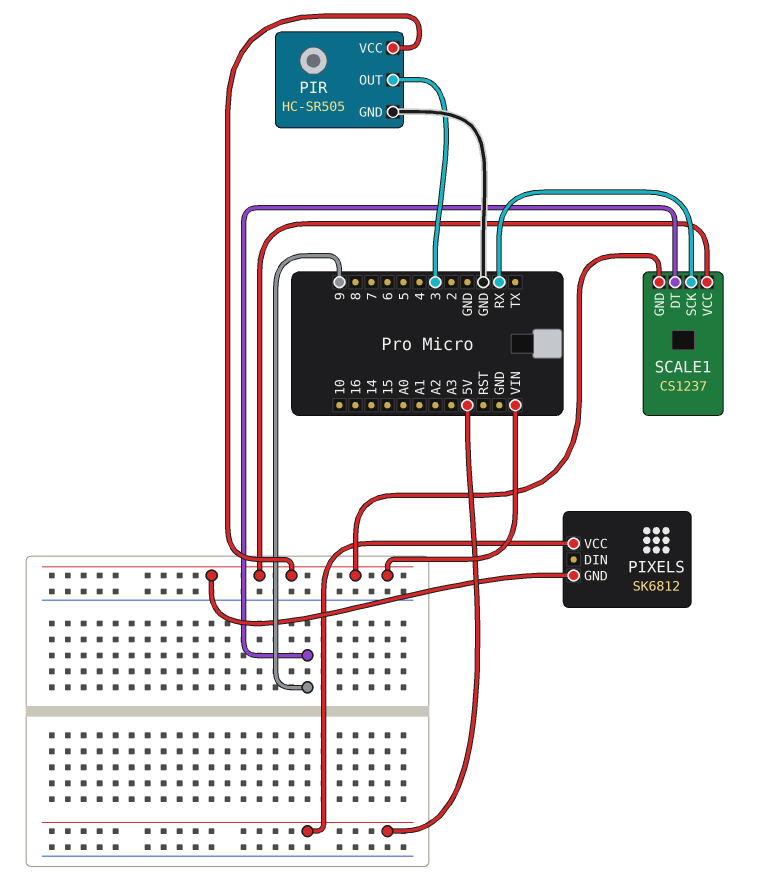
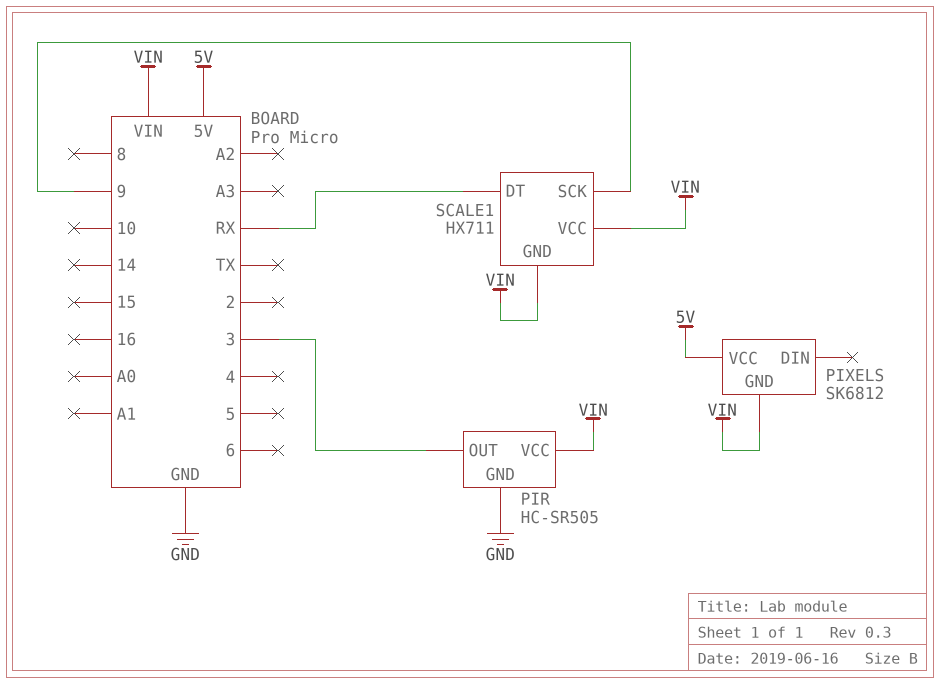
SCALE1: CS1237 -> HX711
SCALE1 pin DT: 9 -> RX
SCALE1 pin SCK: RX -> 9

